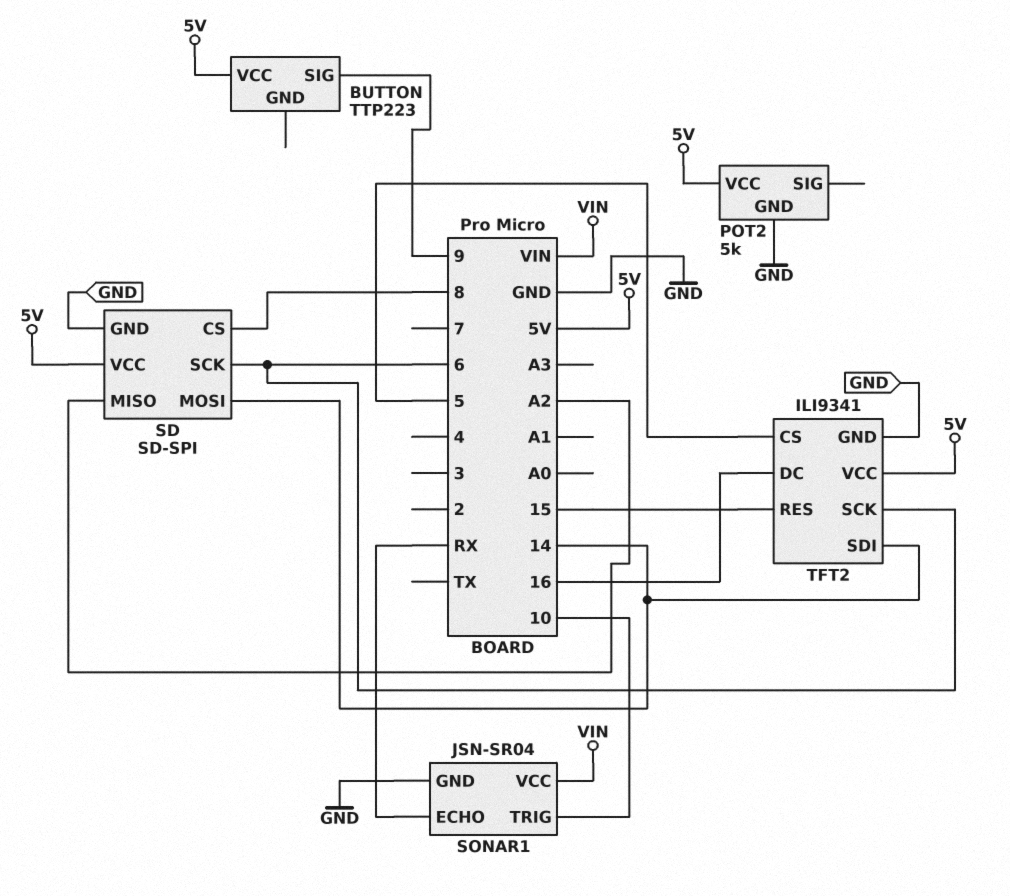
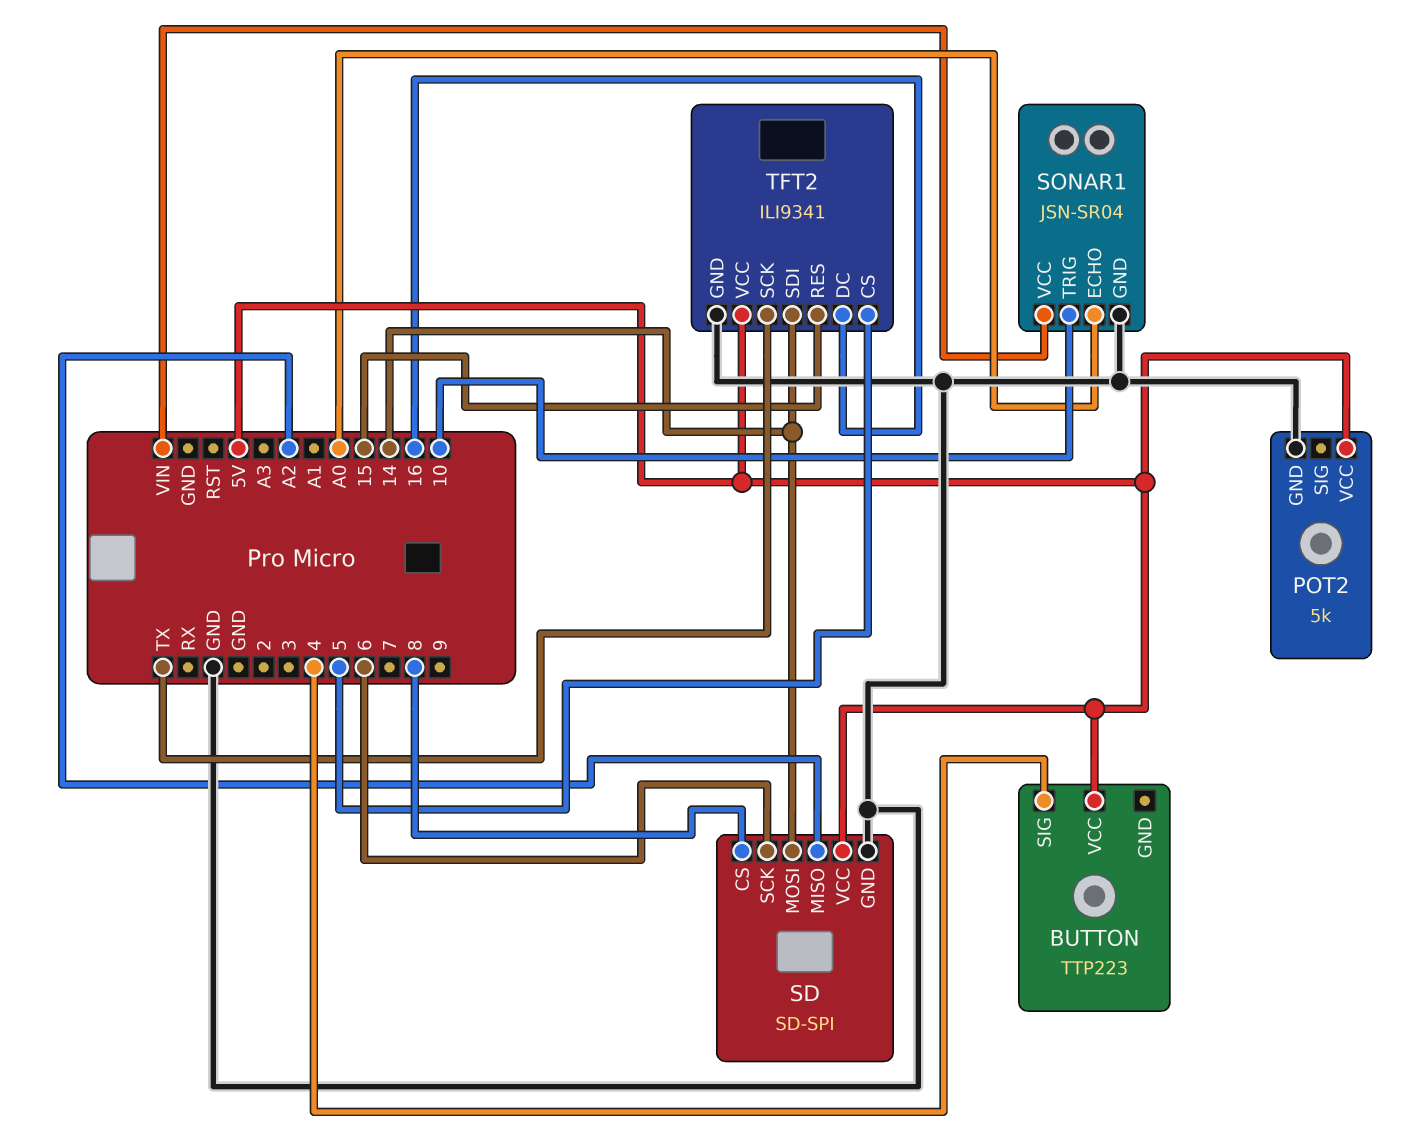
BUTTON pin SIG: 9 -> 4
SONAR1 pin ECHO: RX -> A0
TFT2 pin SCK: 6 -> TX

